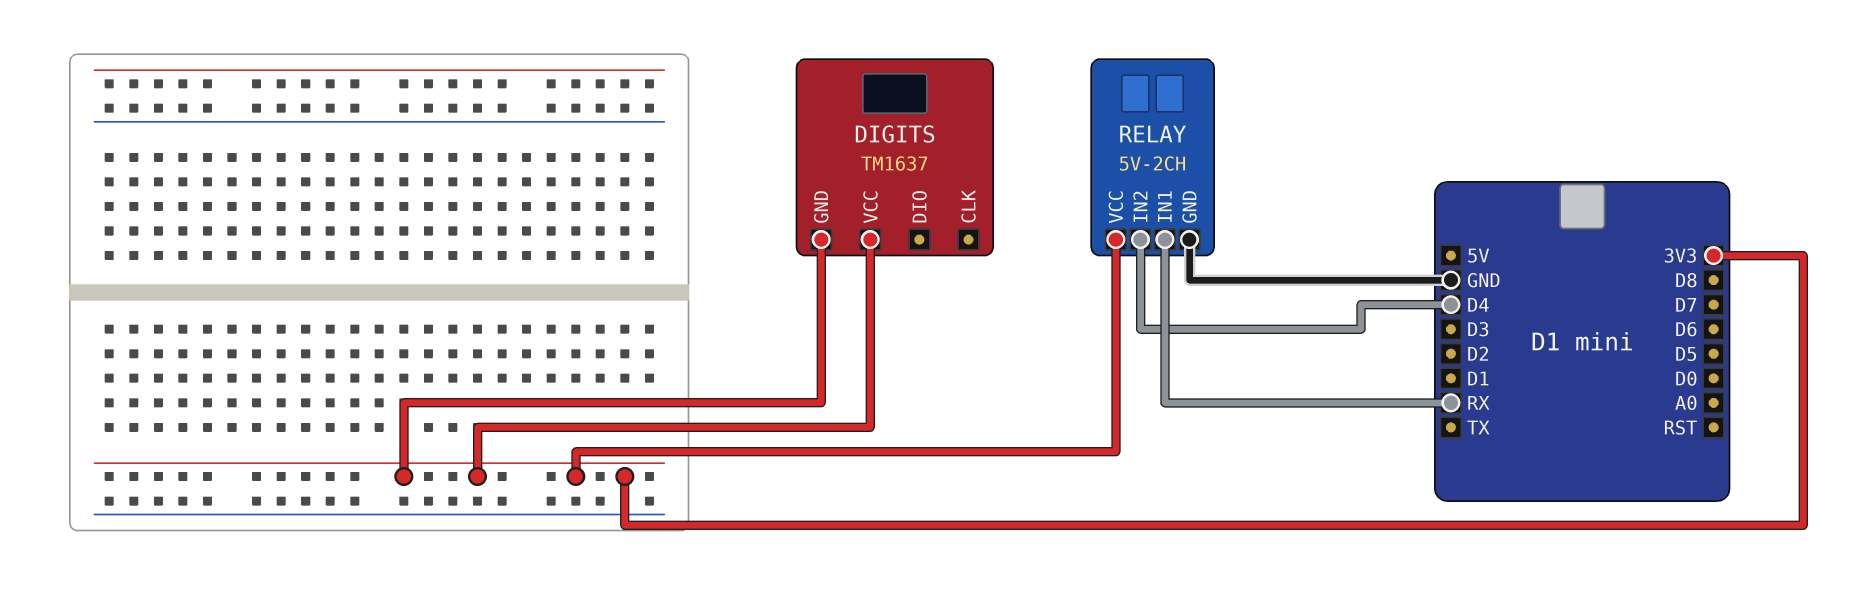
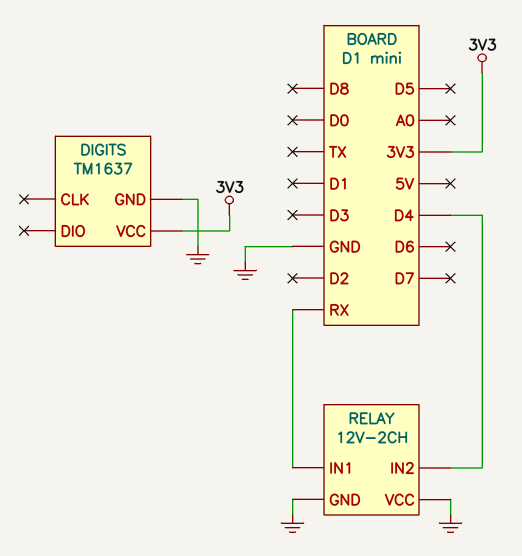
DIGITS pin GND: 3V3 -> GND
RELAY: 5V-2CH -> 12V-2CH
RELAY pin VCC: 3V3 -> GND

